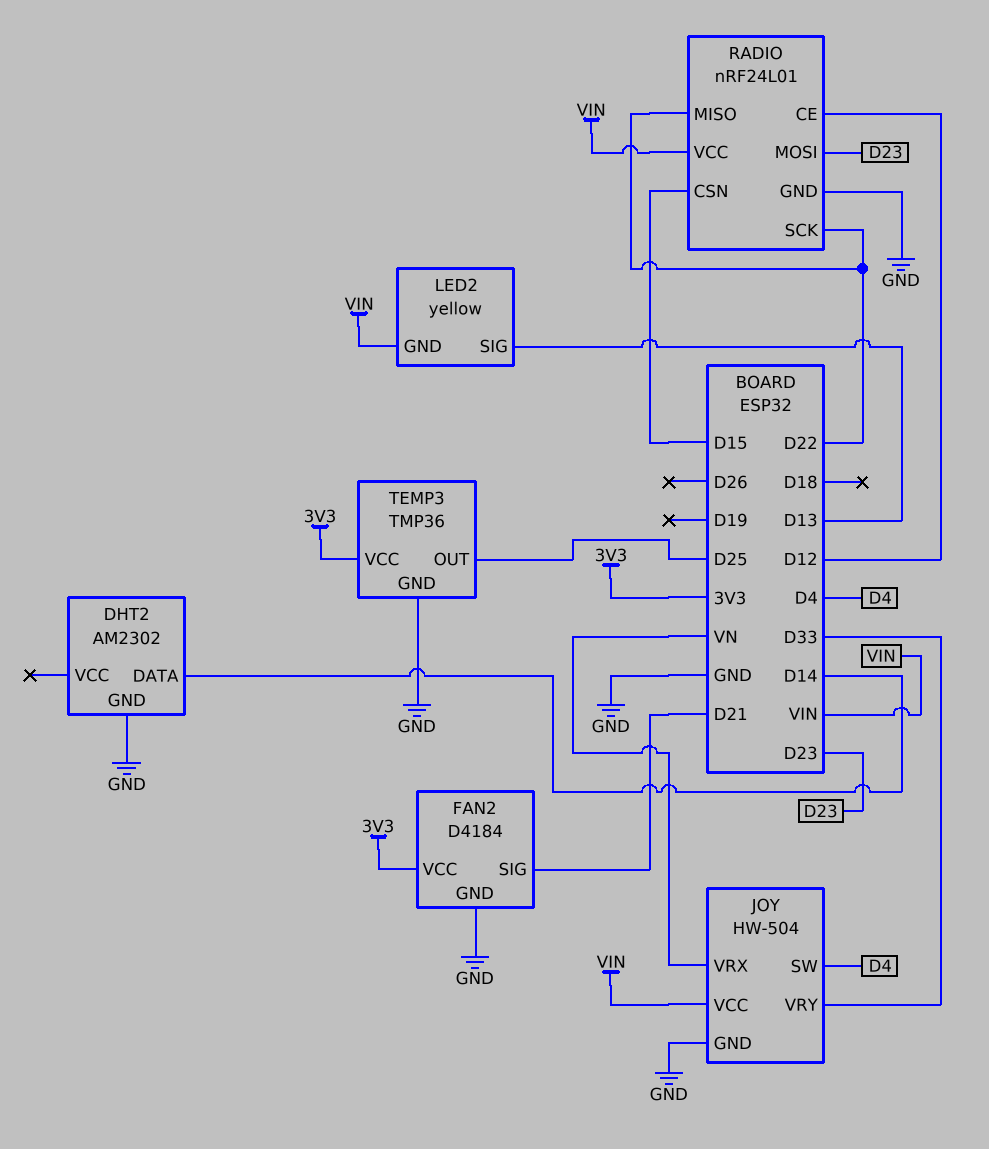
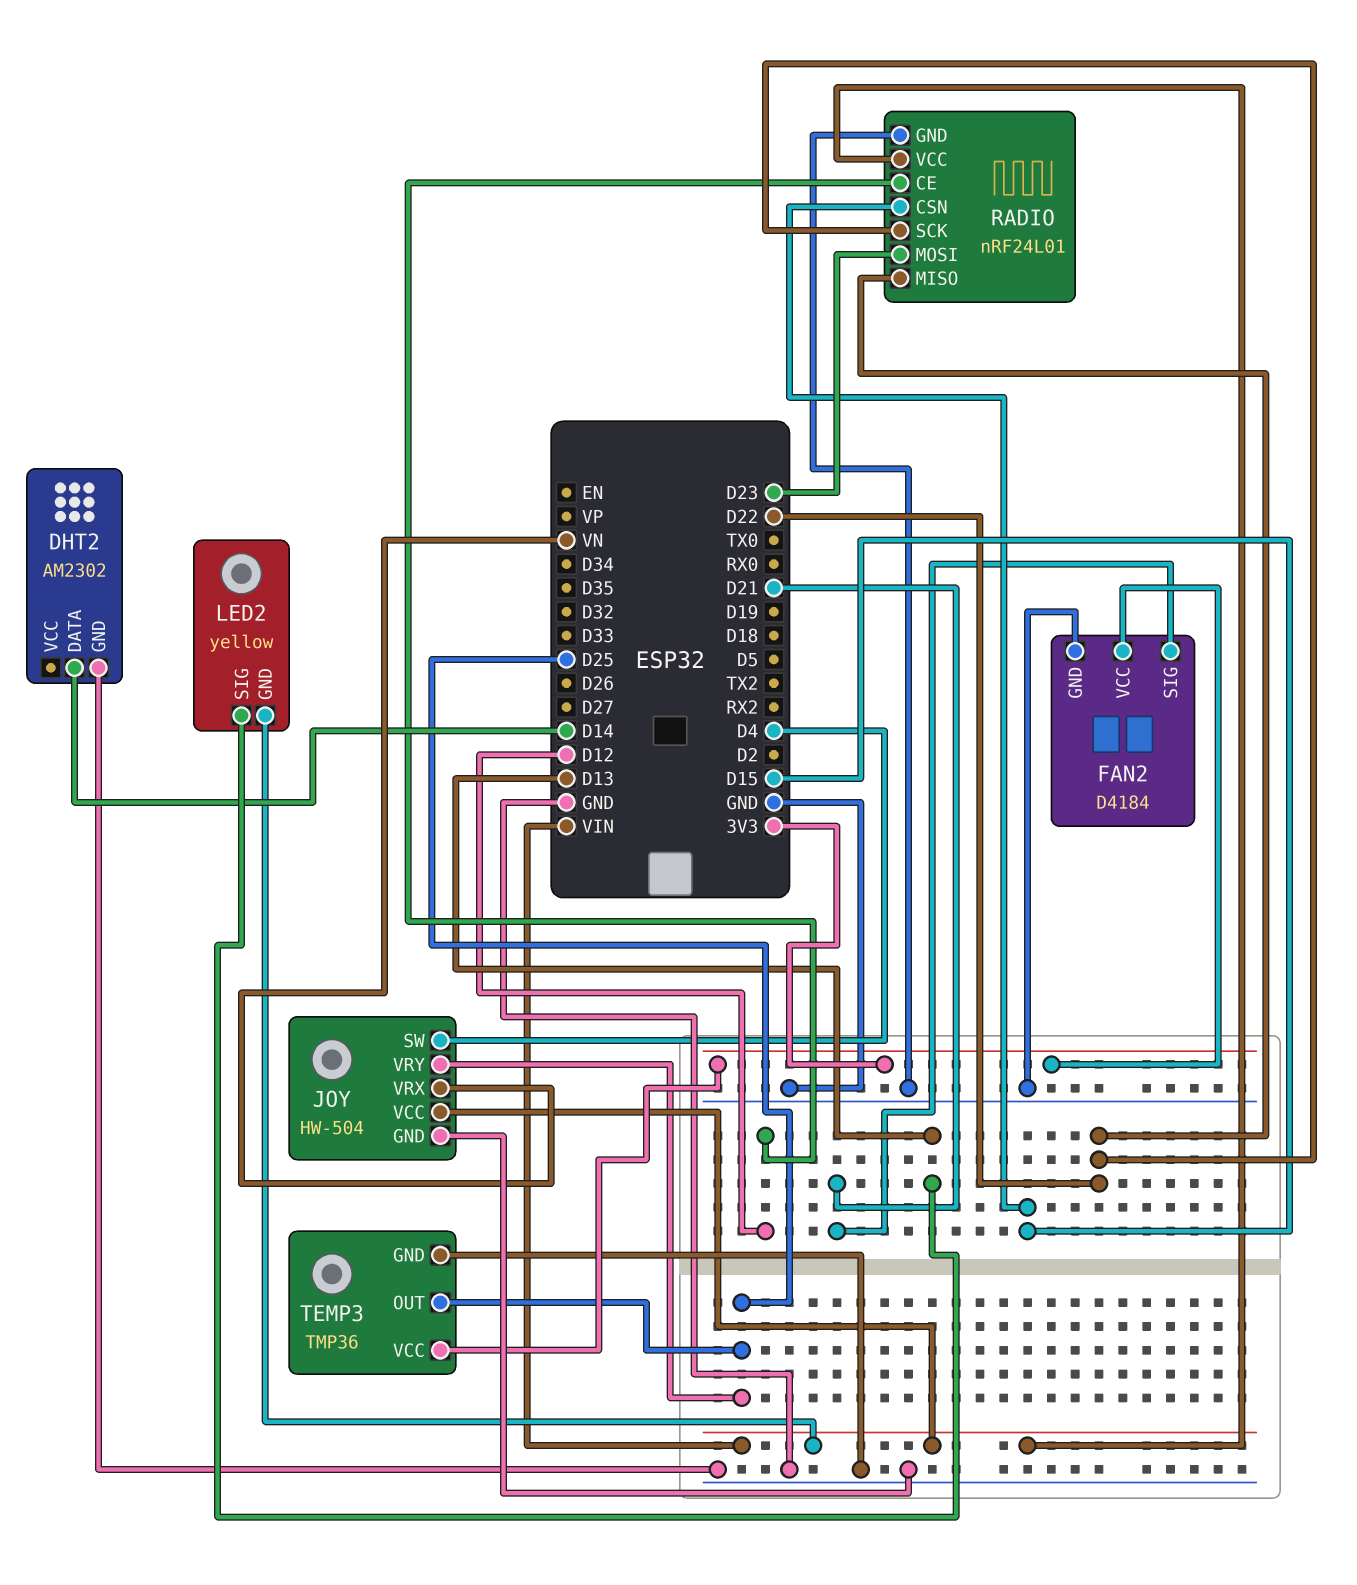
JOY pin VRY: D33 -> D25

